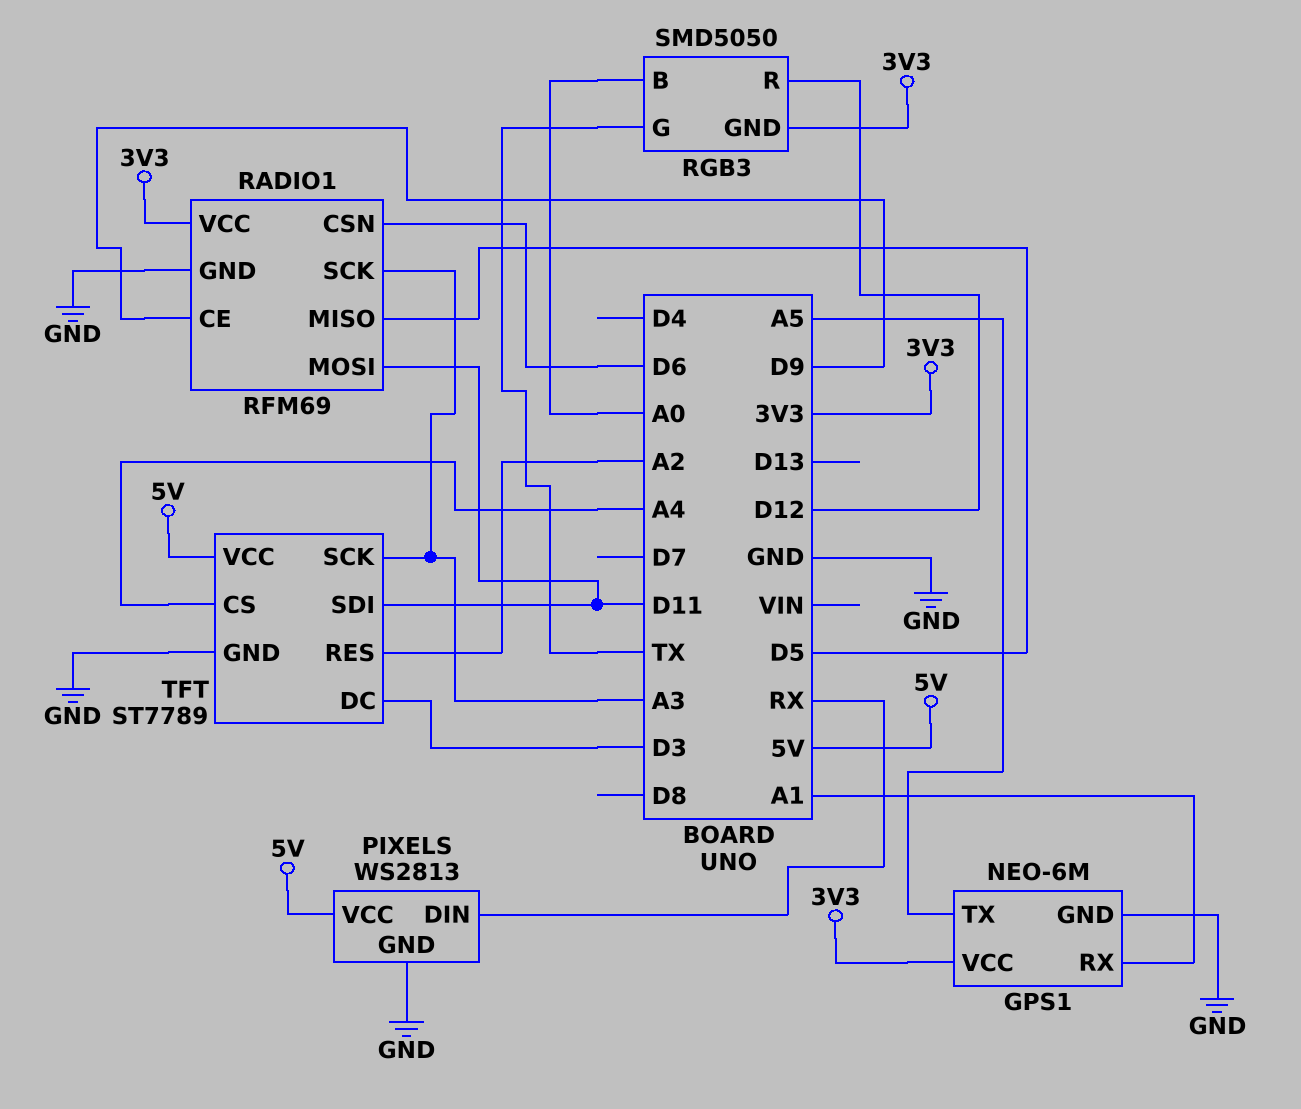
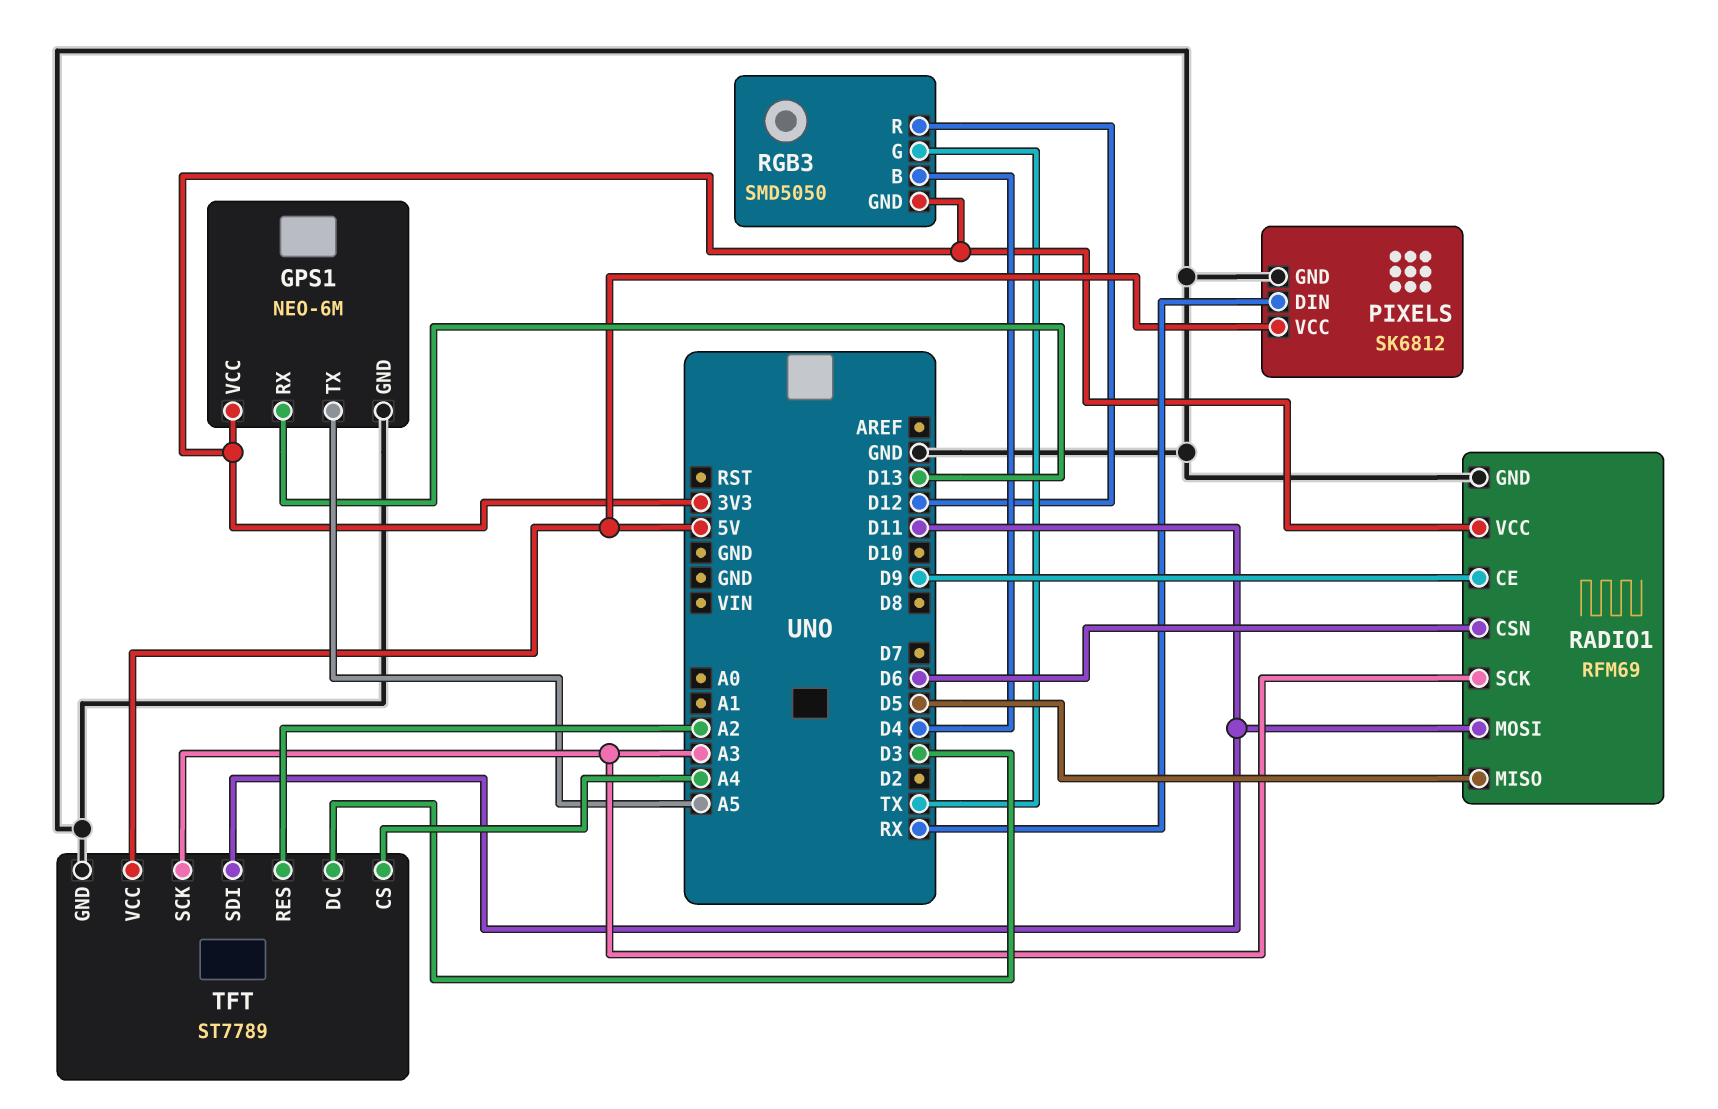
GPS1 pin RX: A1 -> D13
PIXELS: WS2813 -> SK6812
RGB3 pin B: A0 -> D4

